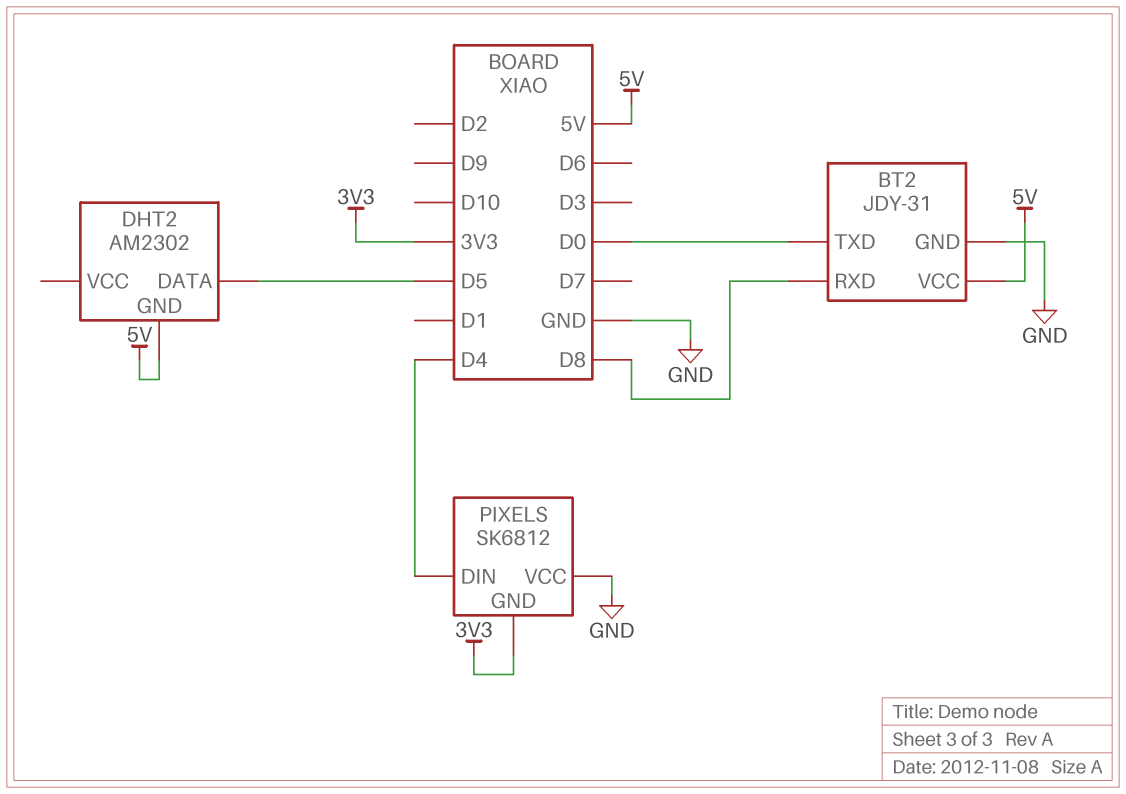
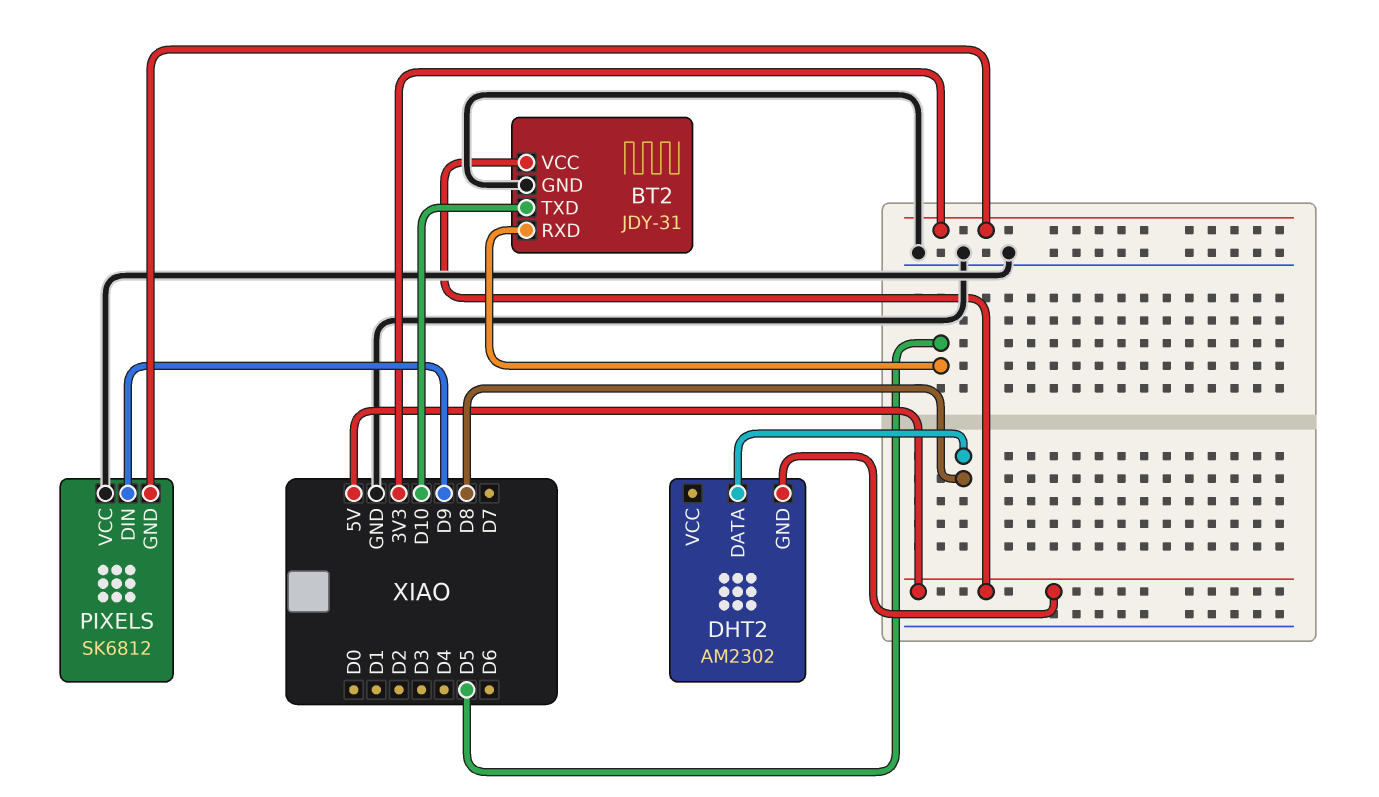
BT2 pin RXD: D8 -> D5
BT2 pin TXD: D0 -> D10
DHT2 pin DATA: D5 -> D8
PIXELS pin DIN: D4 -> D9

